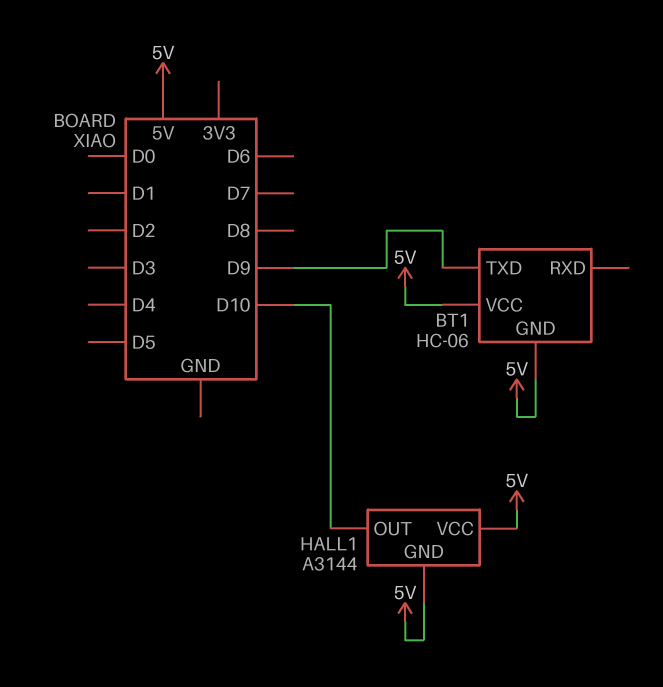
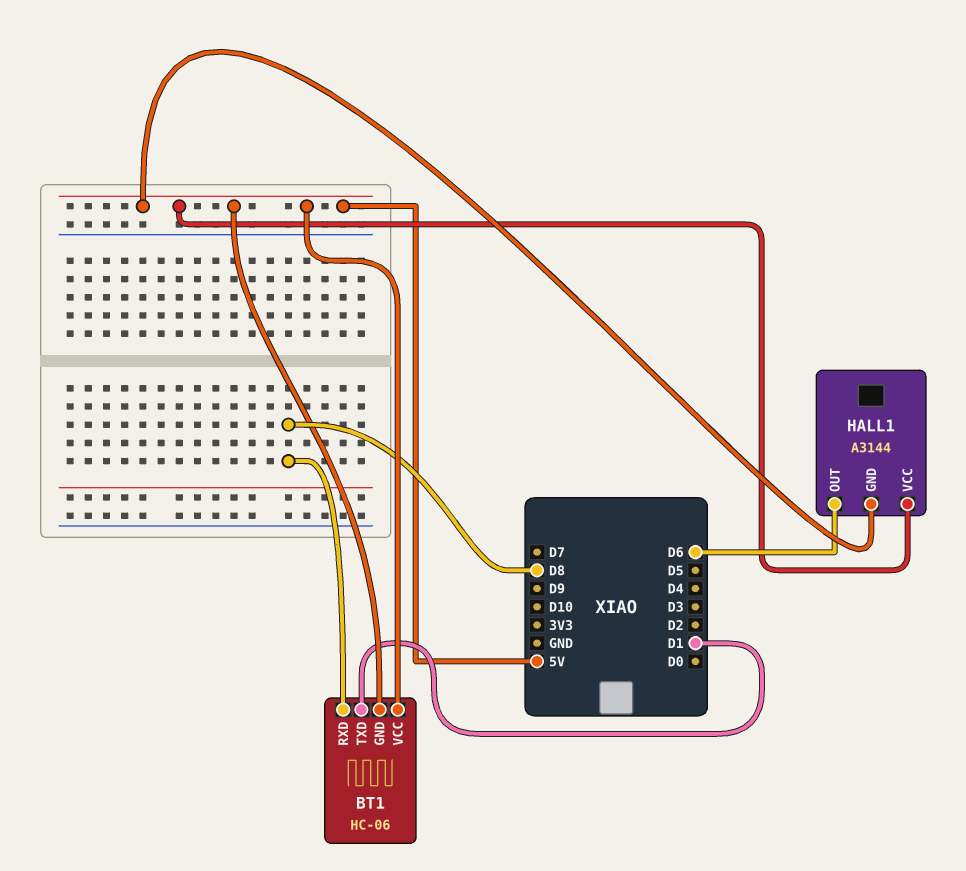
BT1 pin RXD: none -> D8
BT1 pin TXD: D9 -> D1
HALL1 pin OUT: D10 -> D6

